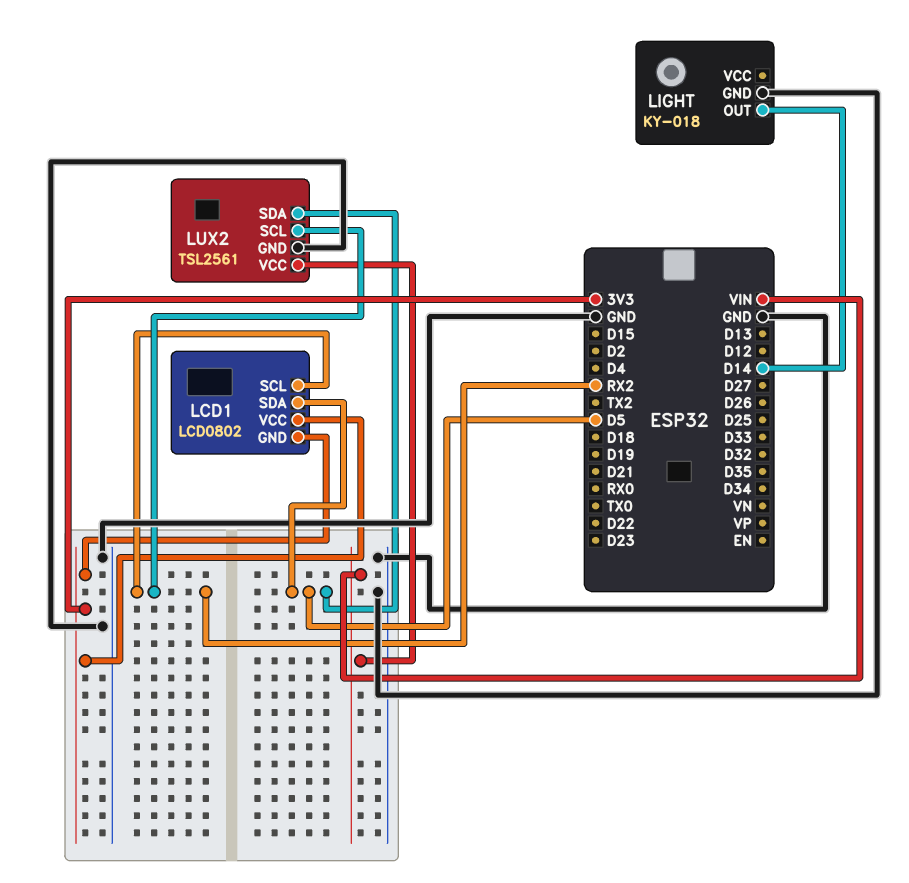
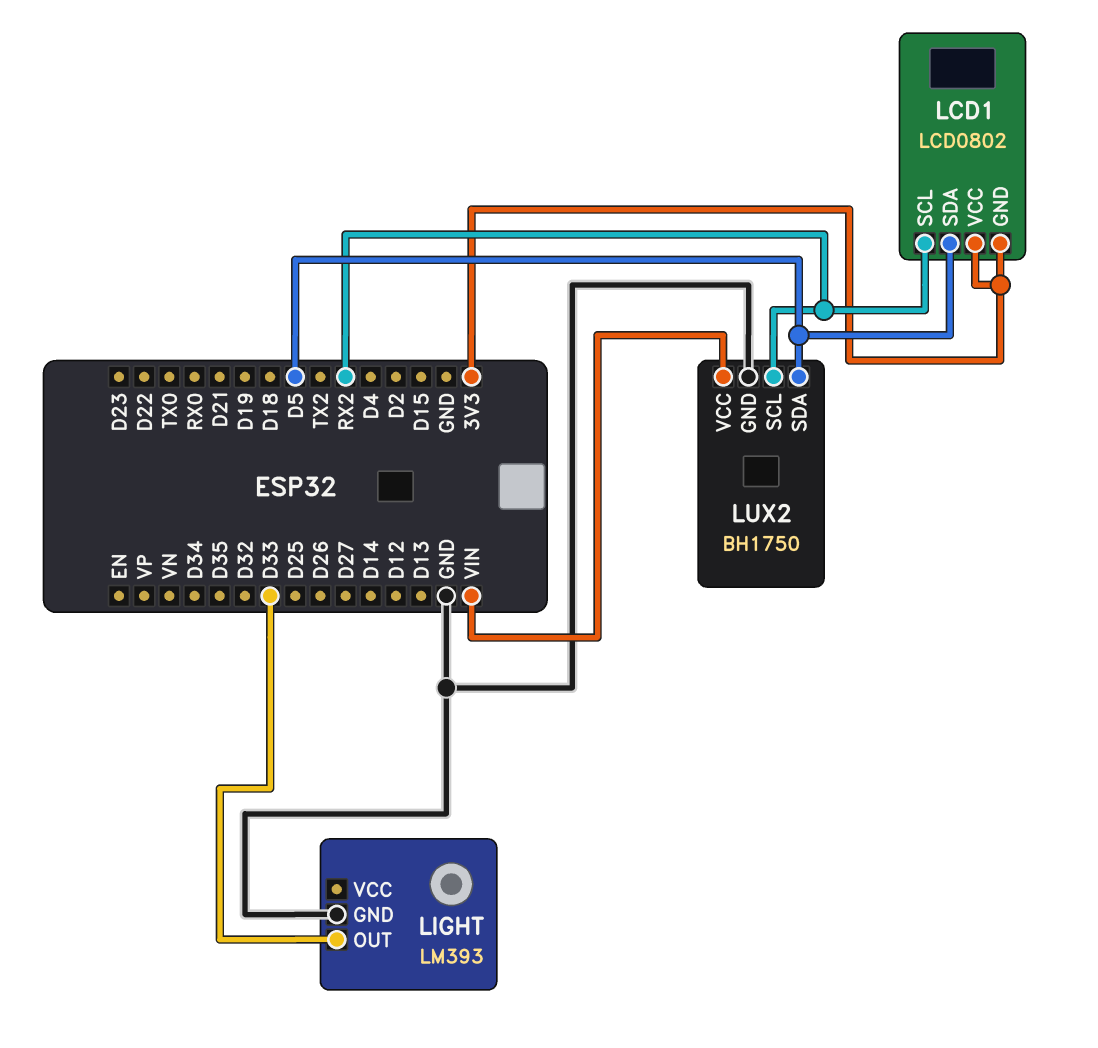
LIGHT: KY-018 -> LM393
LIGHT pin OUT: D14 -> D33
LUX2: TSL2561 -> BH1750

